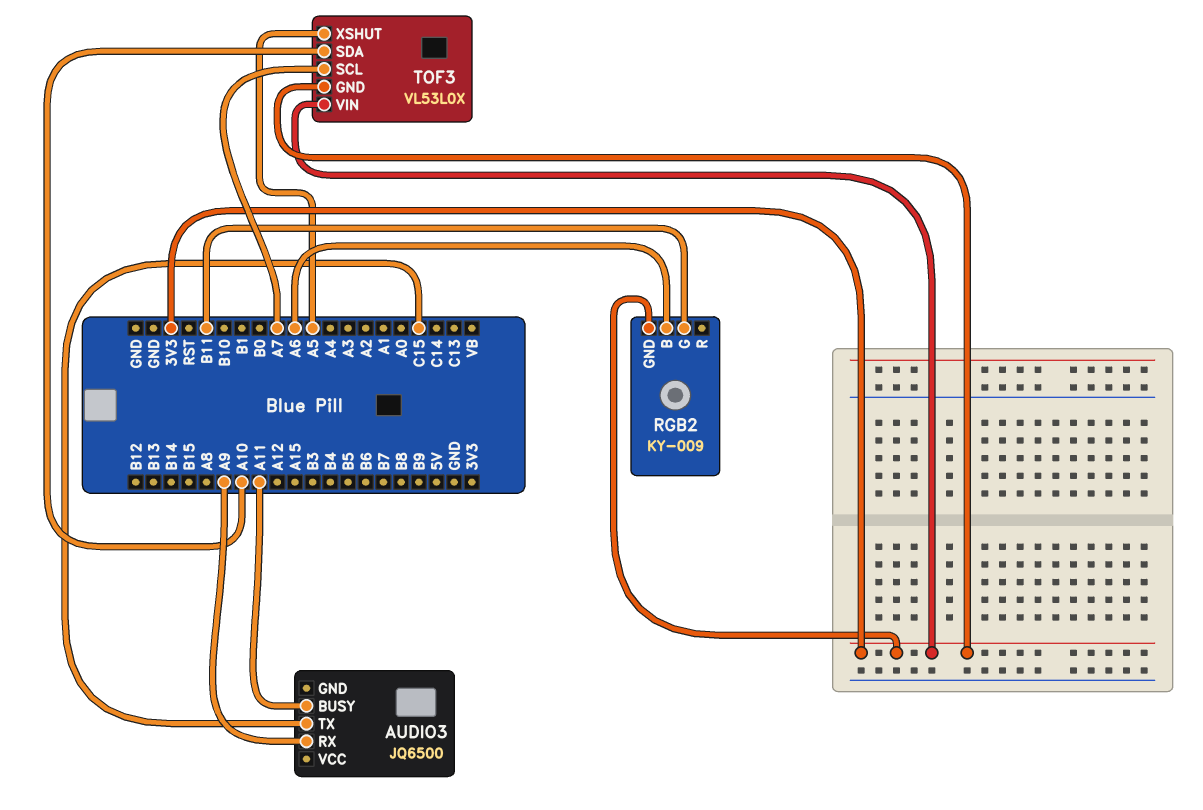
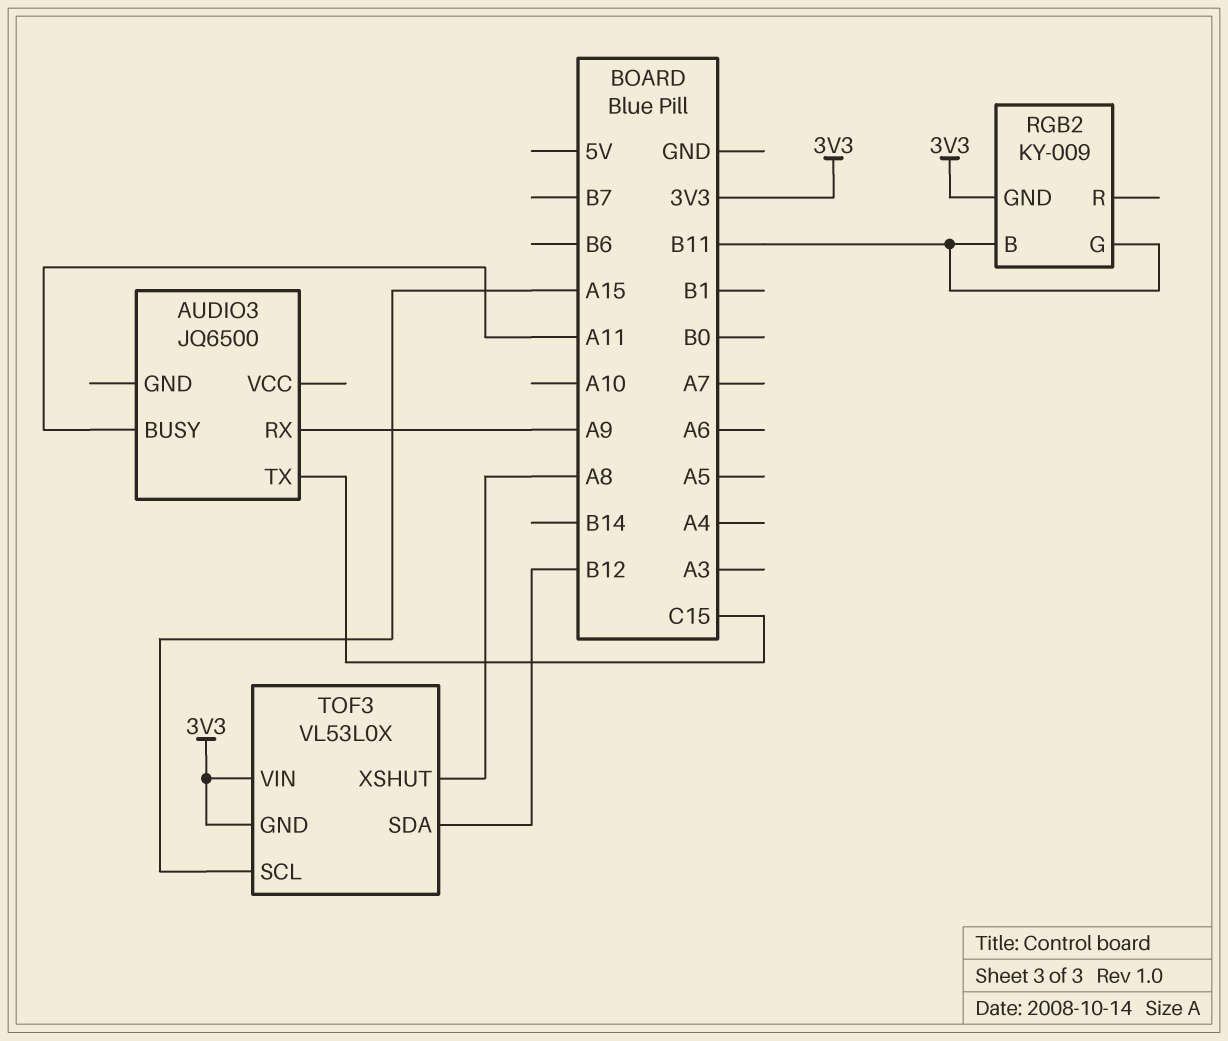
RGB2 pin B: A6 -> B11
TOF3 pin SCL: A7 -> A15
TOF3 pin SDA: A10 -> B12
TOF3 pin XSHUT: A5 -> A8

